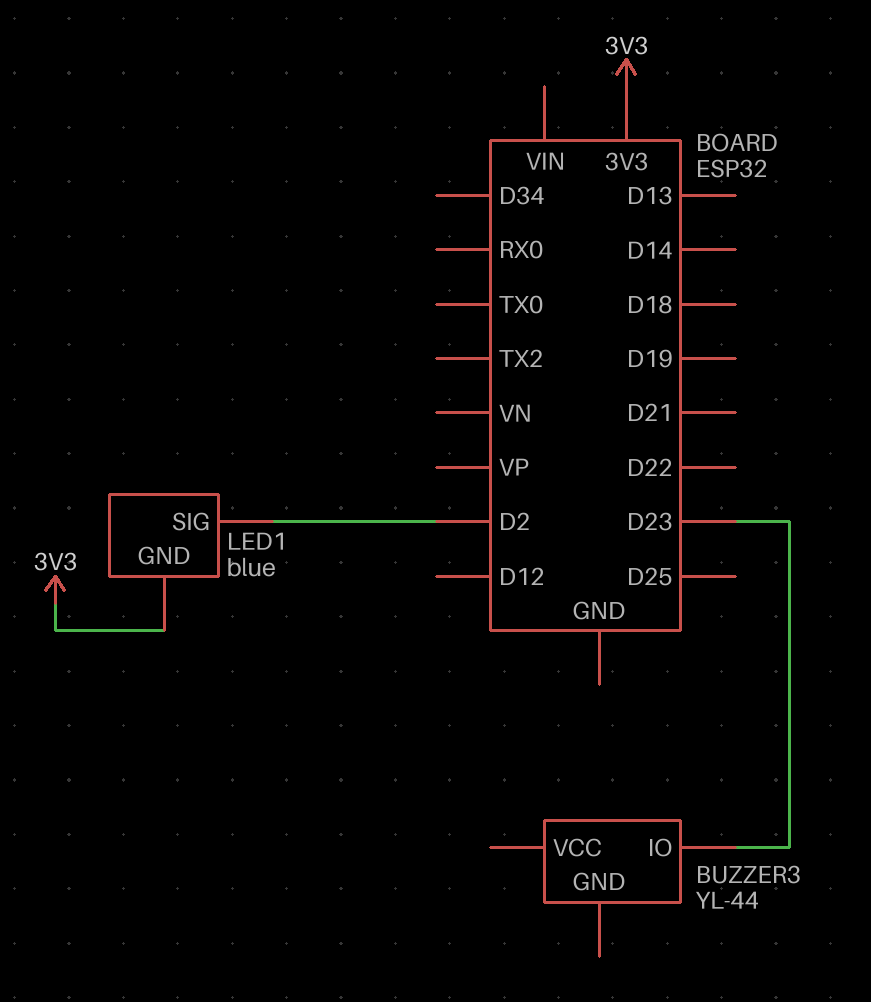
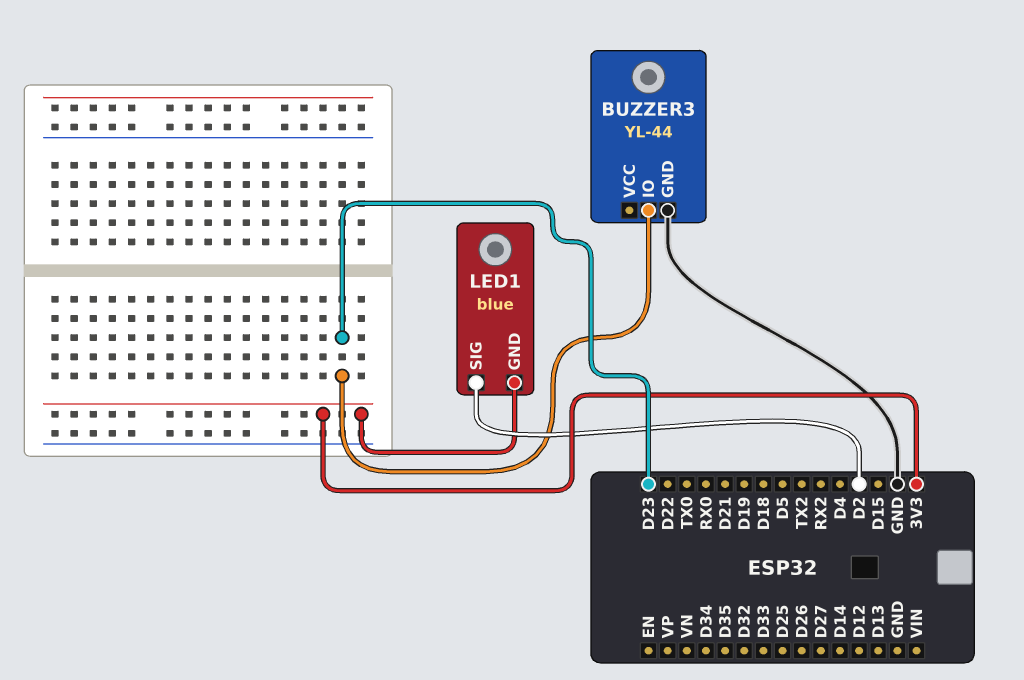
BUZZER3 pin GND: none -> GND

